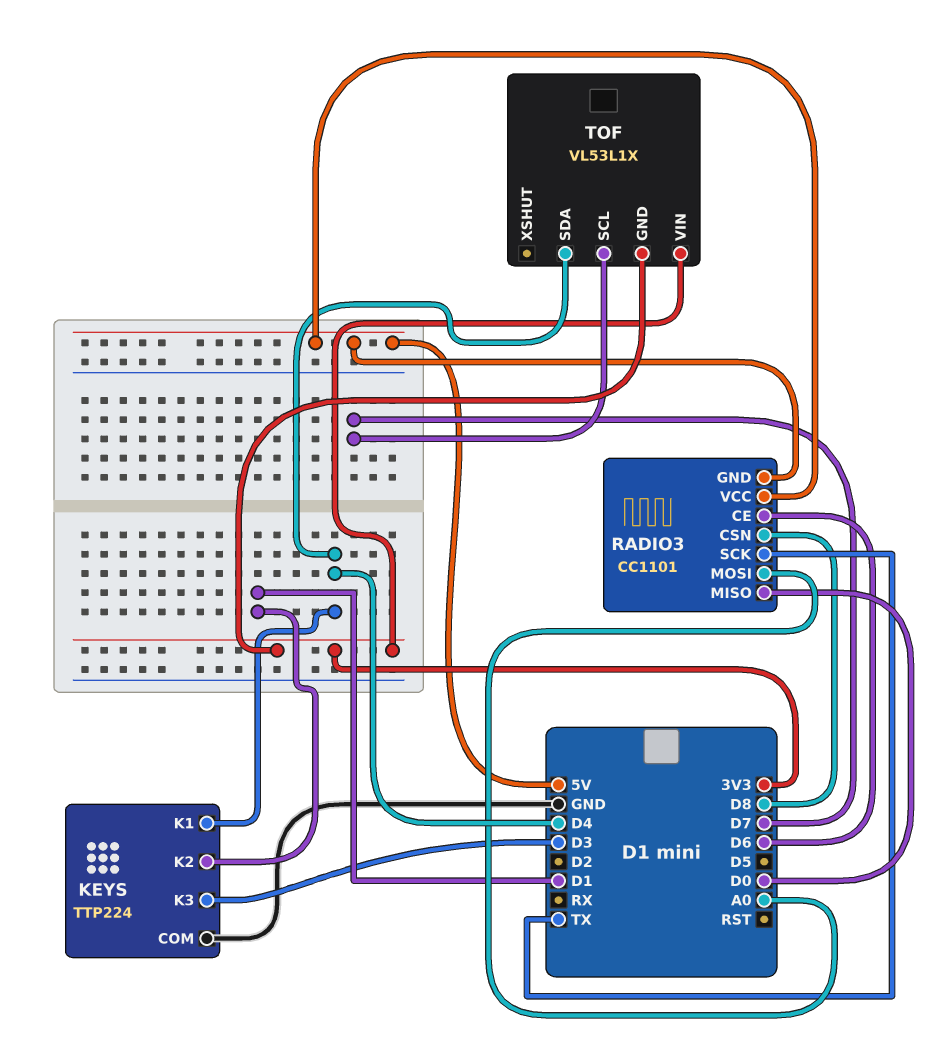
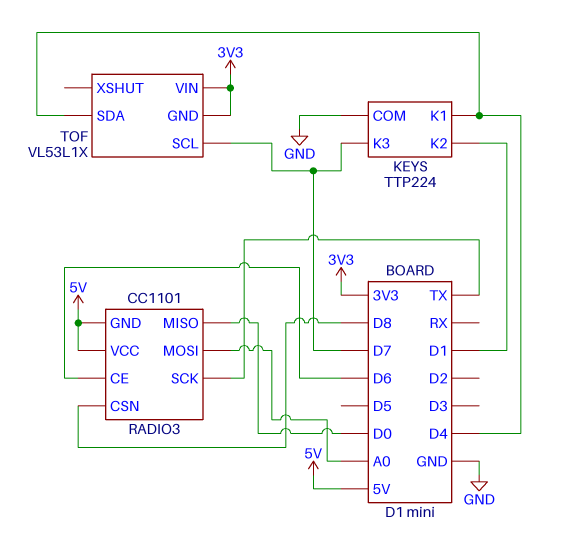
KEYS pin K3: D3 -> D7

